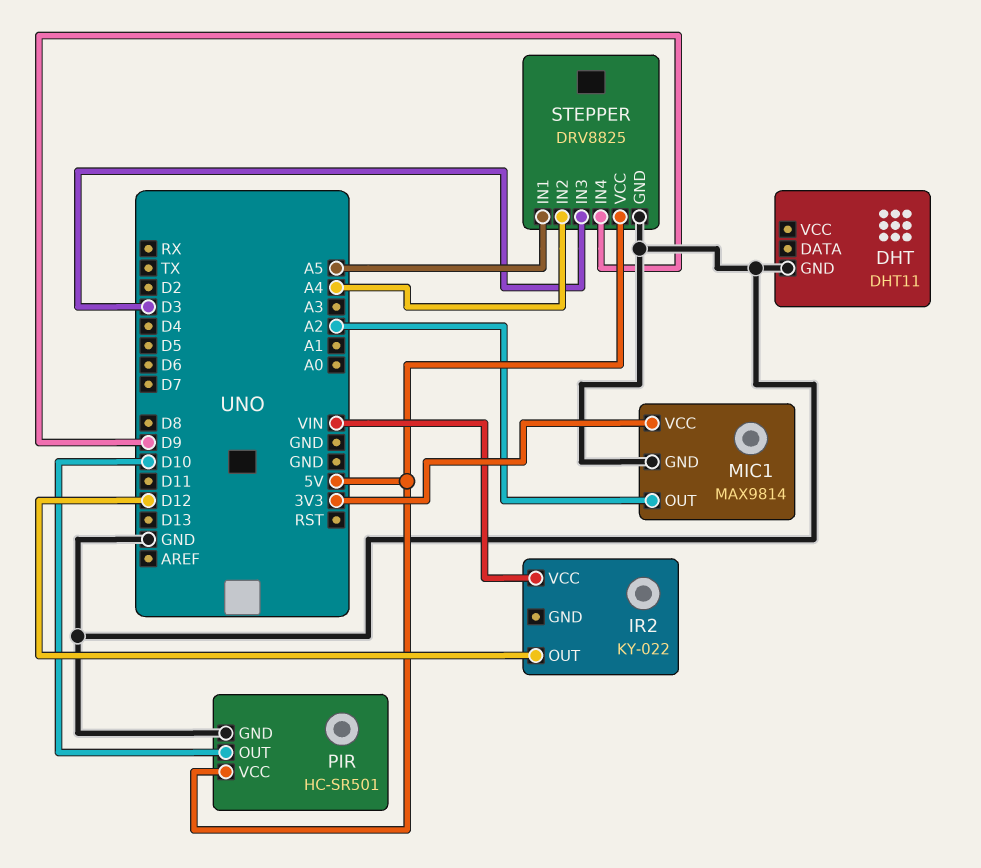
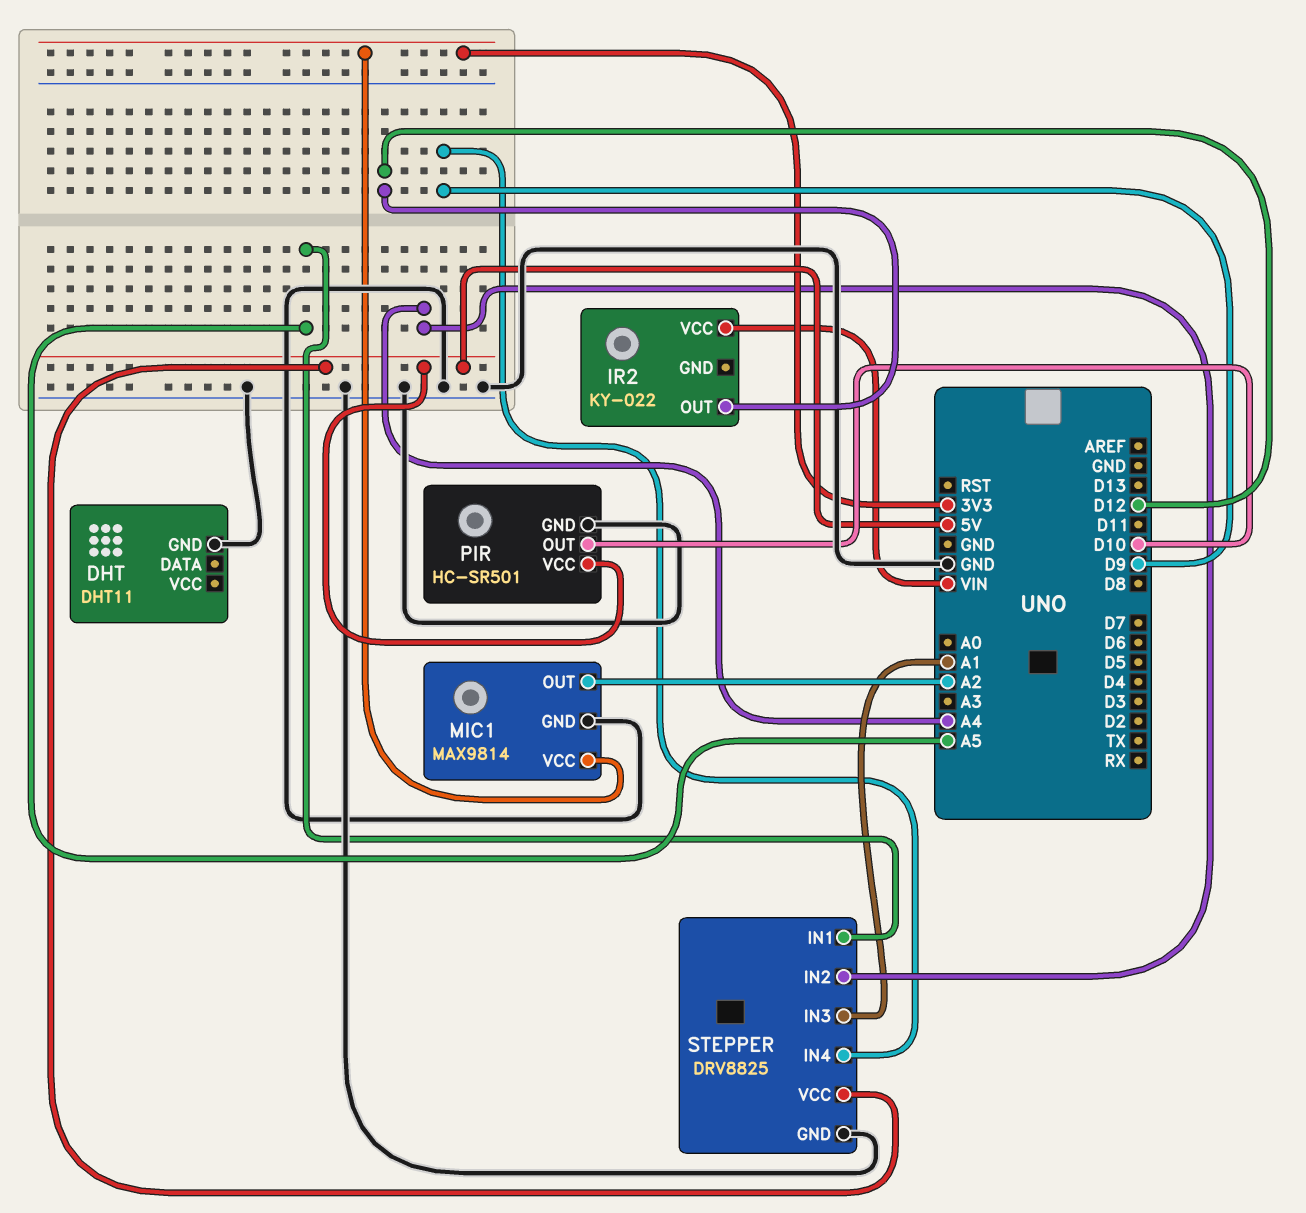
STEPPER pin IN3: D3 -> A1

